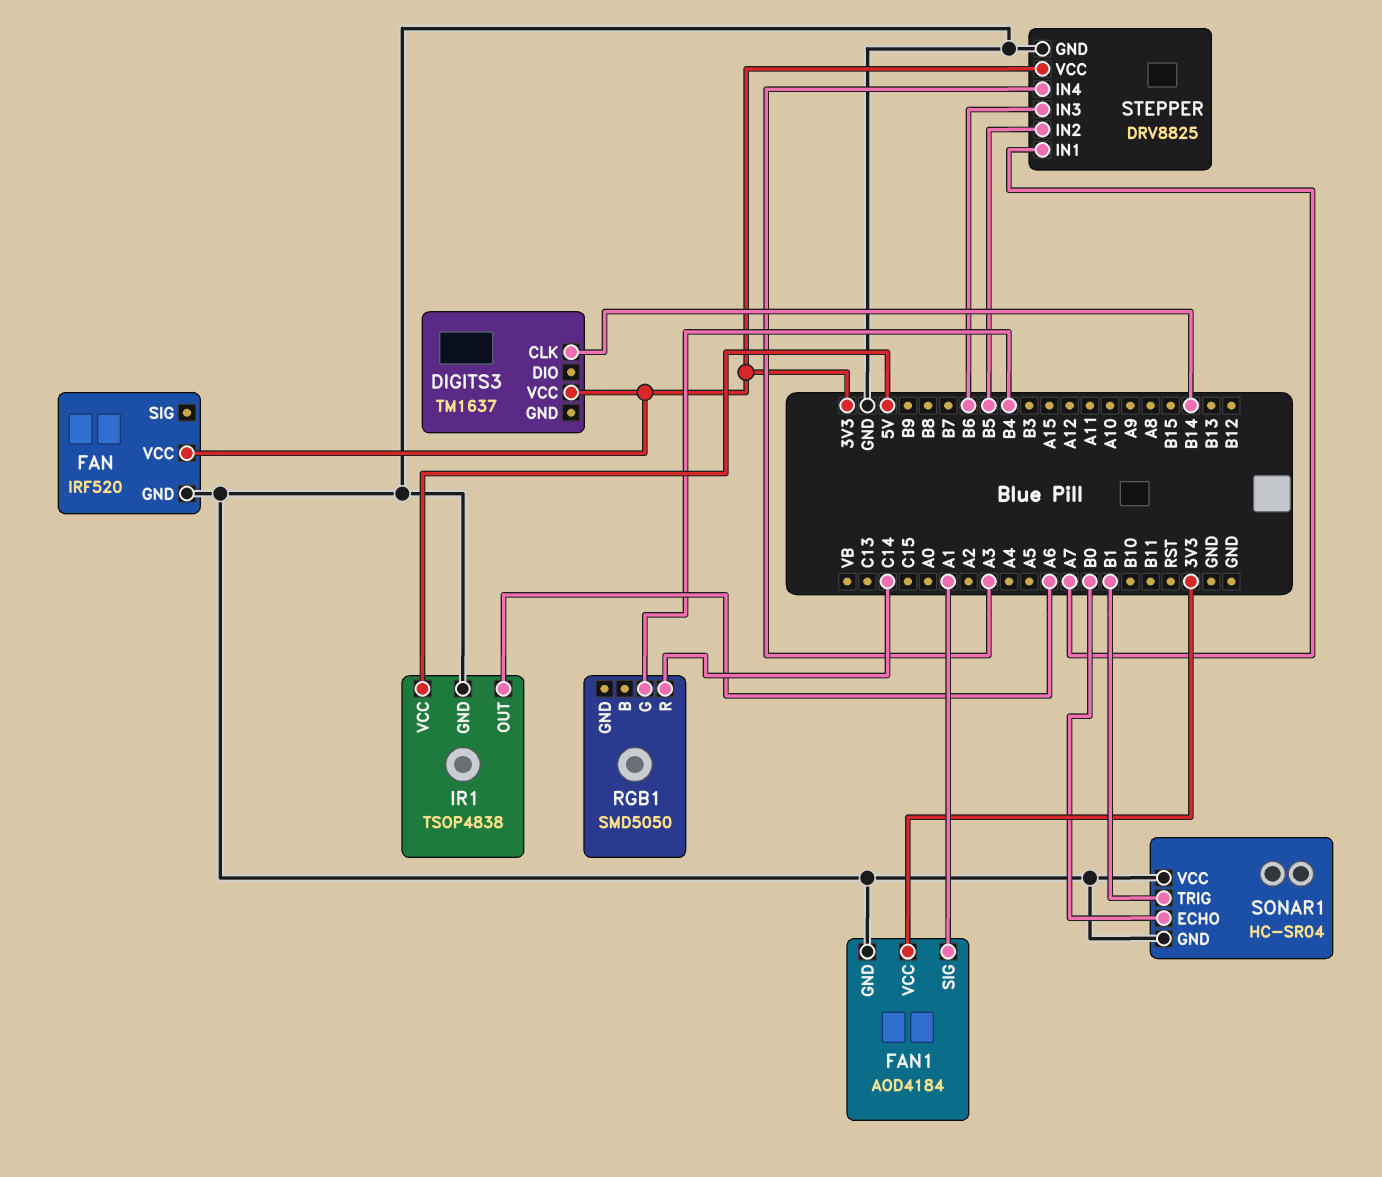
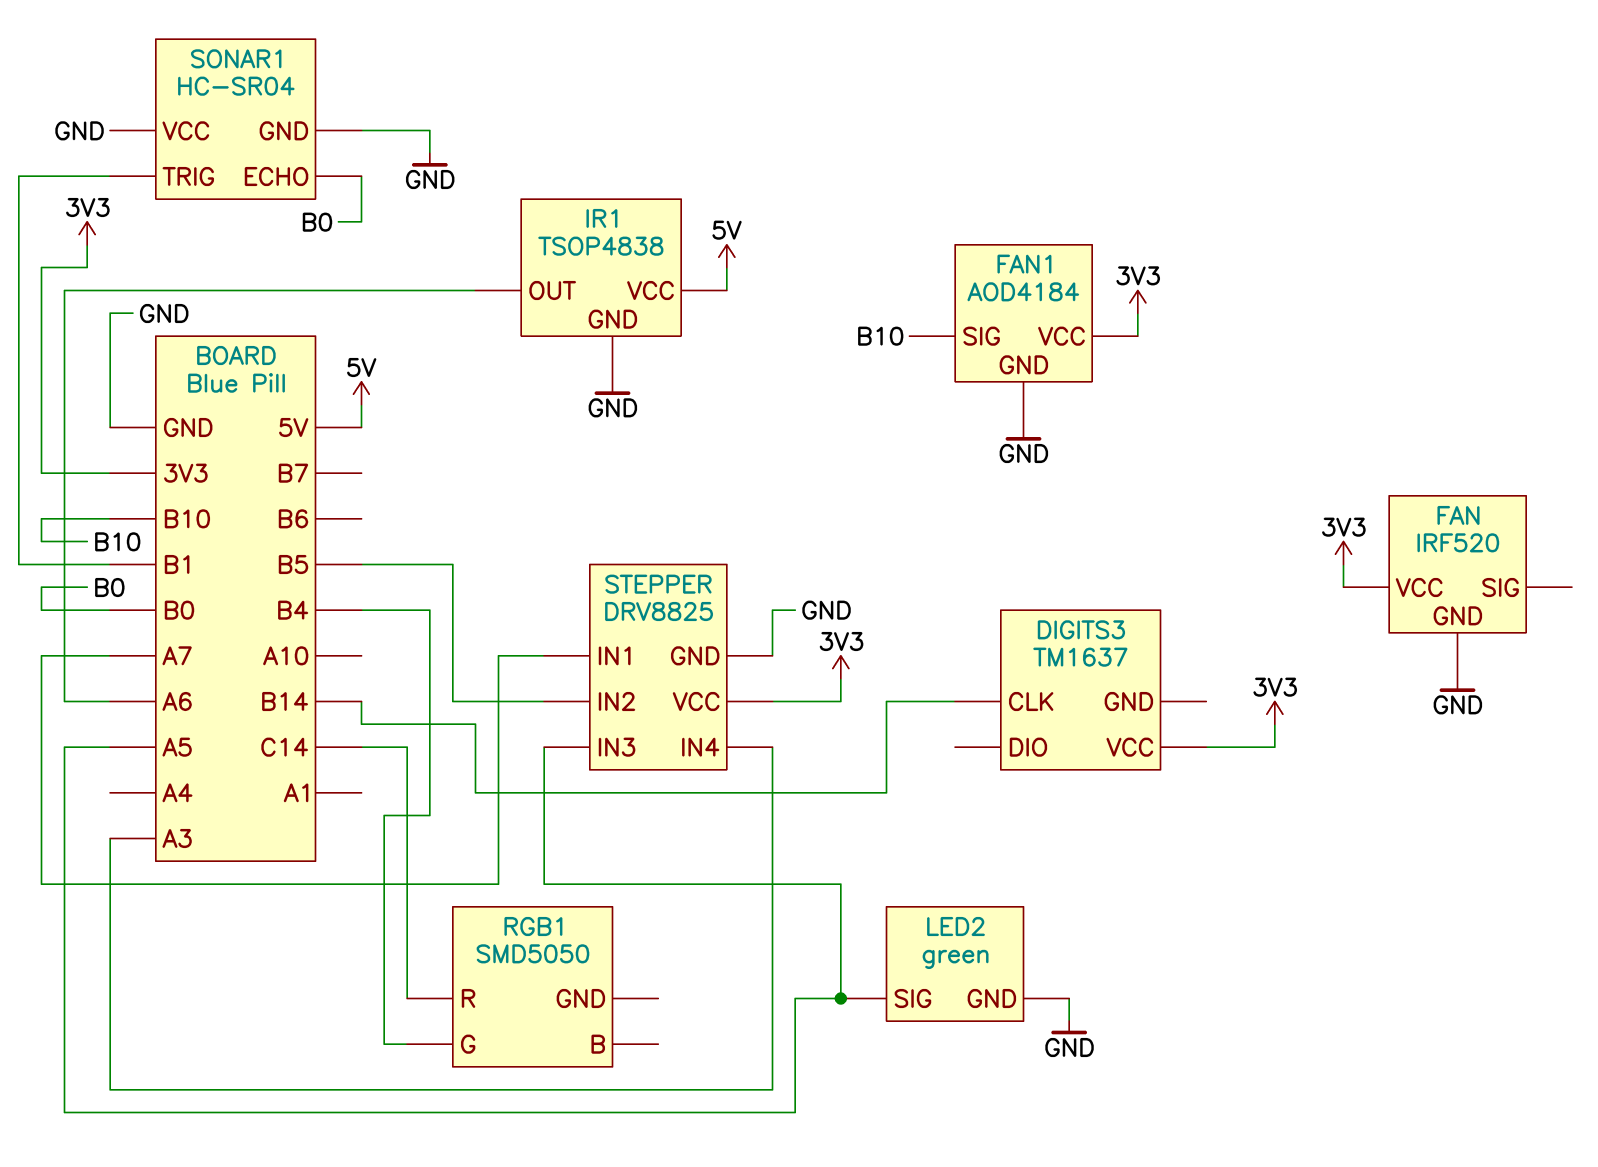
FAN1 pin SIG: A1 -> B10
LED2: none -> green
LED2 pin GND: none -> GND
LED2 pin SIG: none -> A5
STEPPER pin IN3: B6 -> A5

